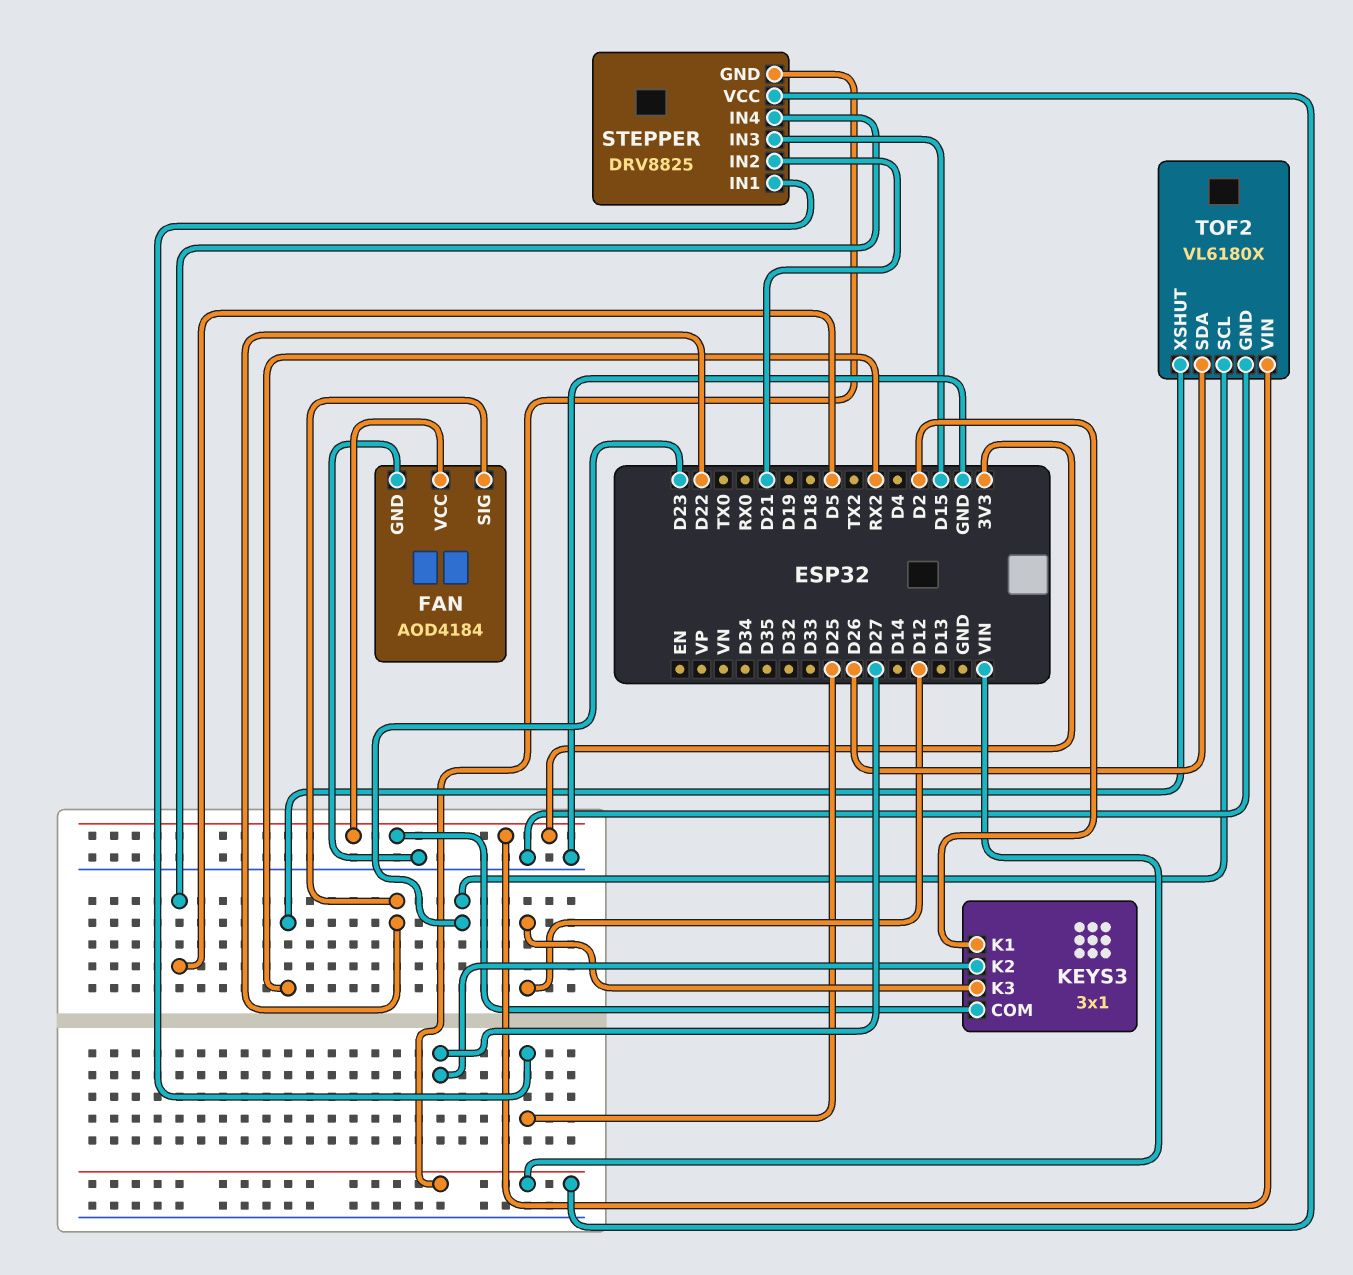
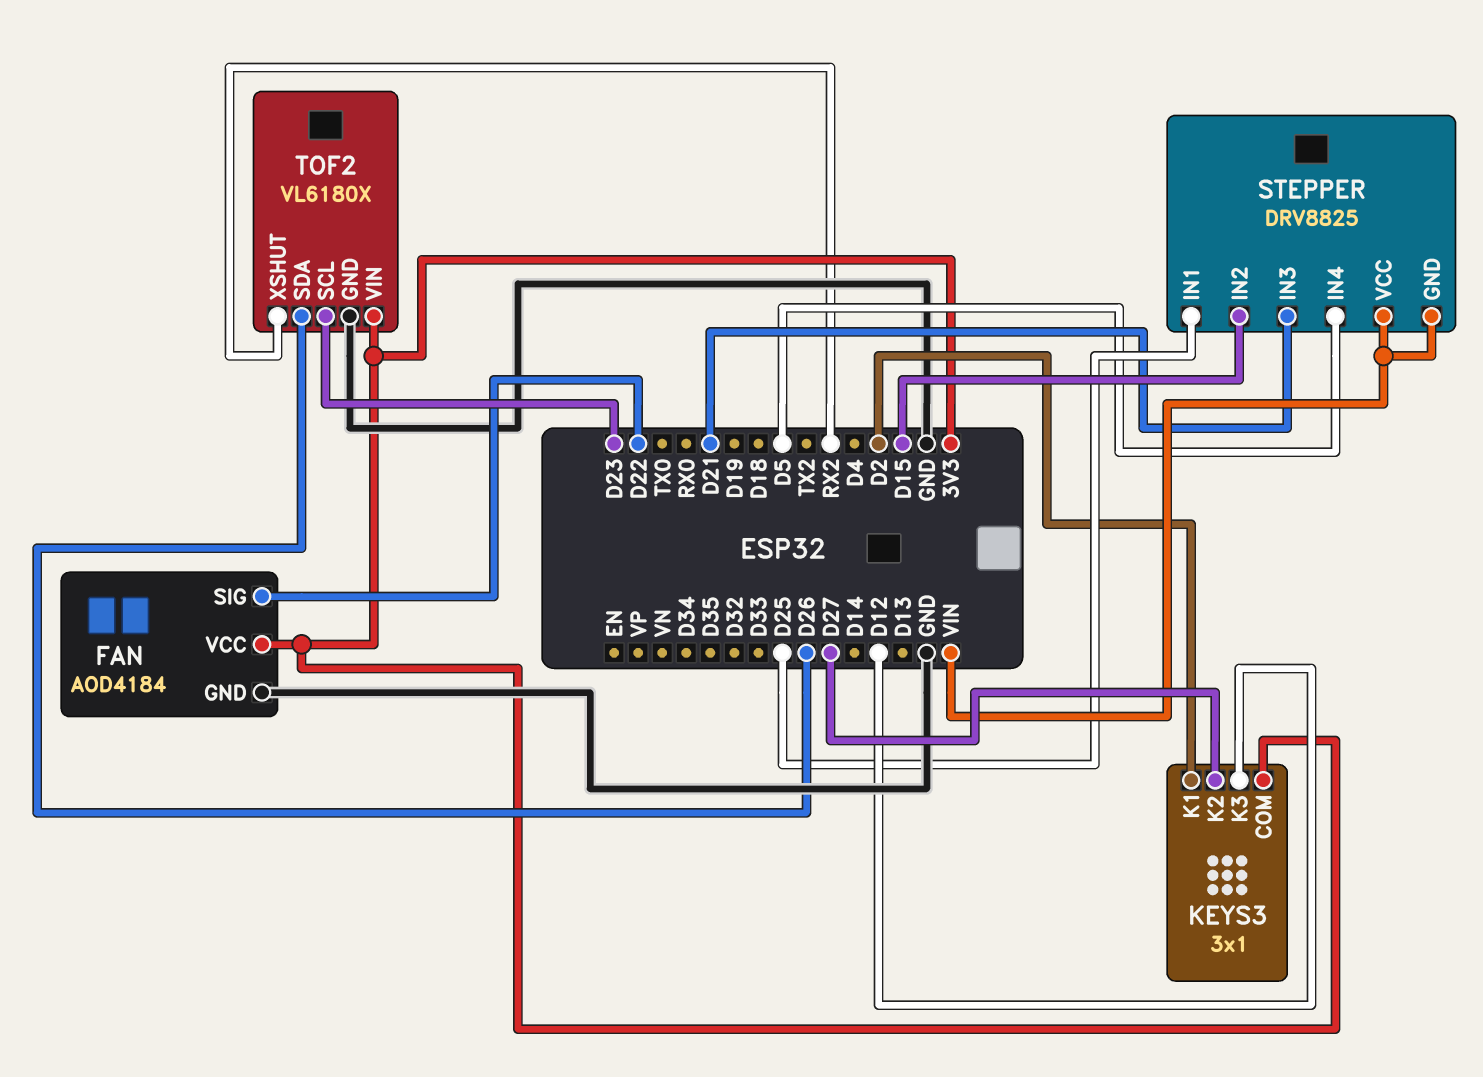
STEPPER pin IN2: D21 -> D15
STEPPER pin IN3: D15 -> D21

